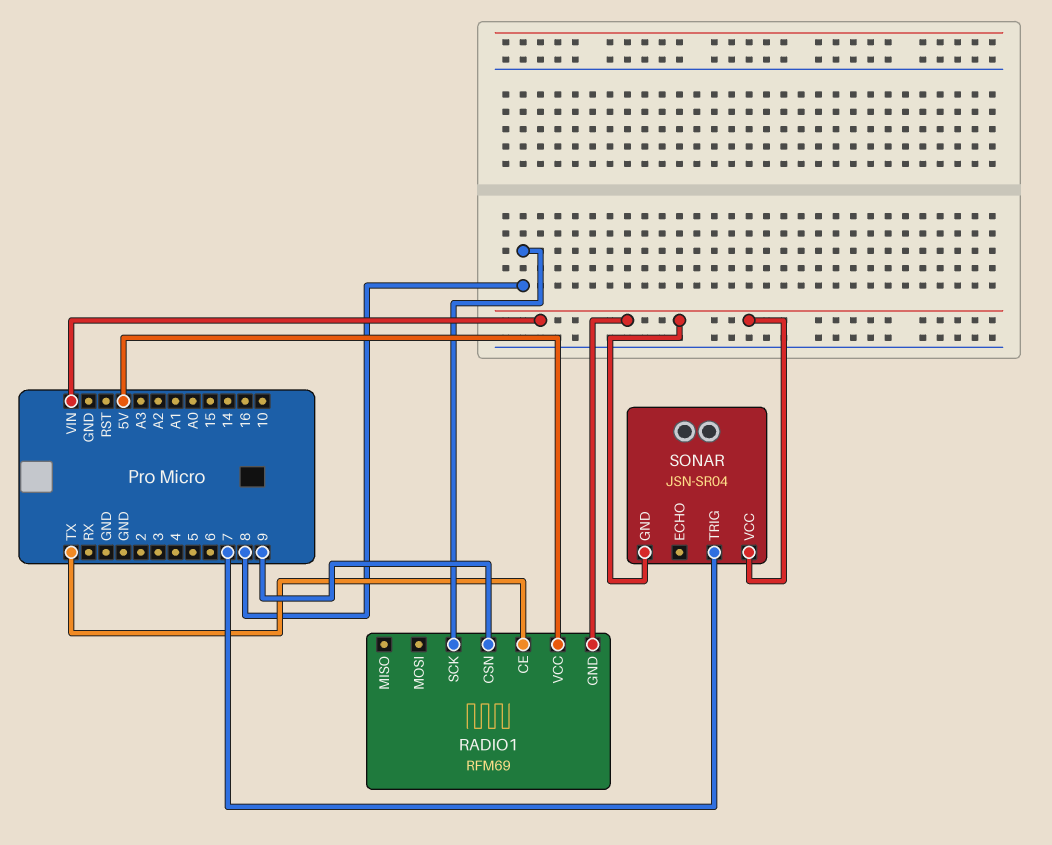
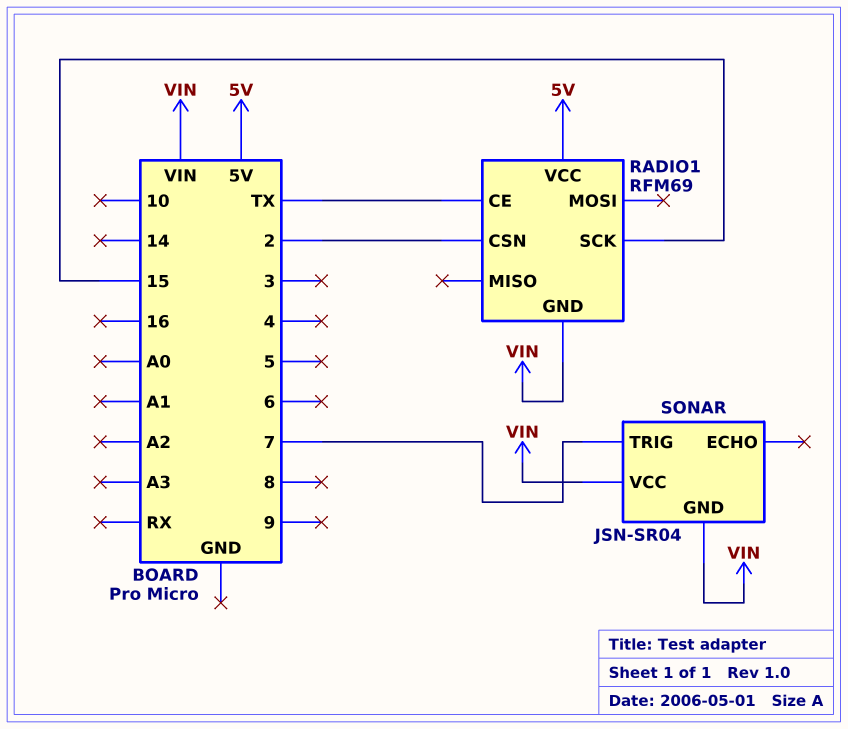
RADIO1 pin CSN: 9 -> 2
RADIO1 pin SCK: 8 -> 15

